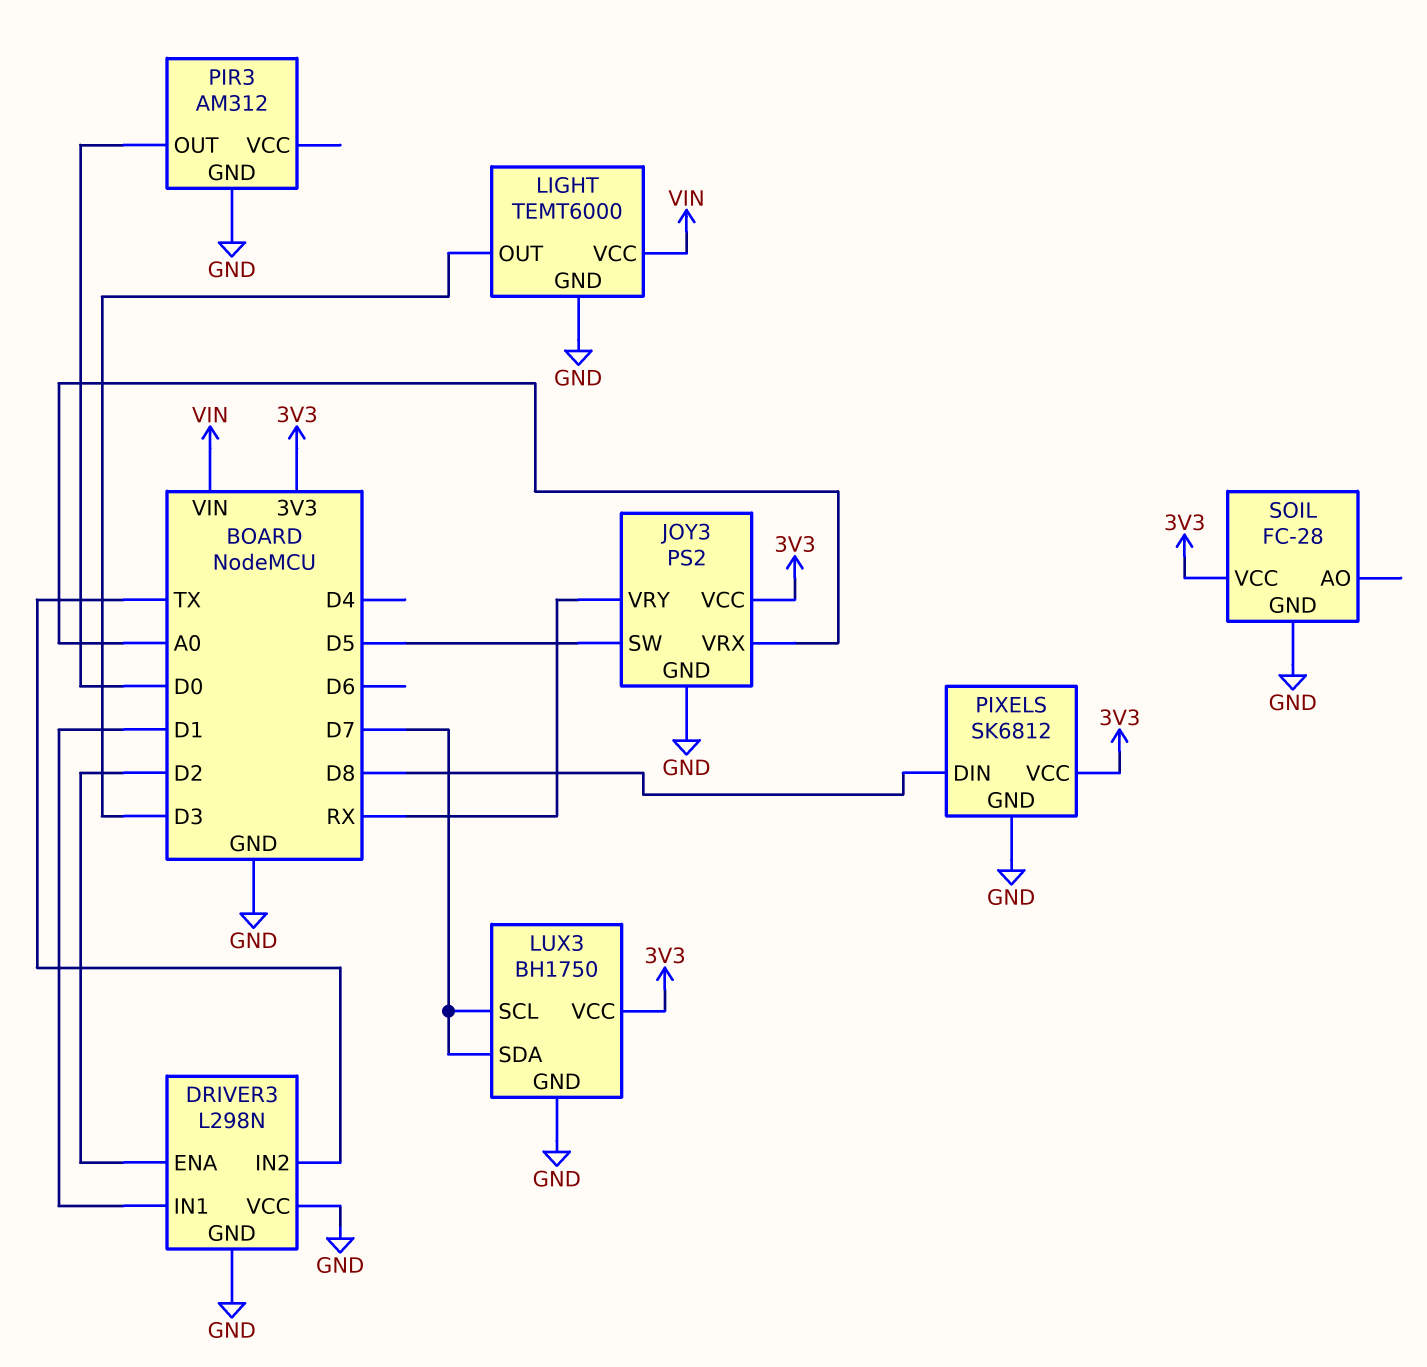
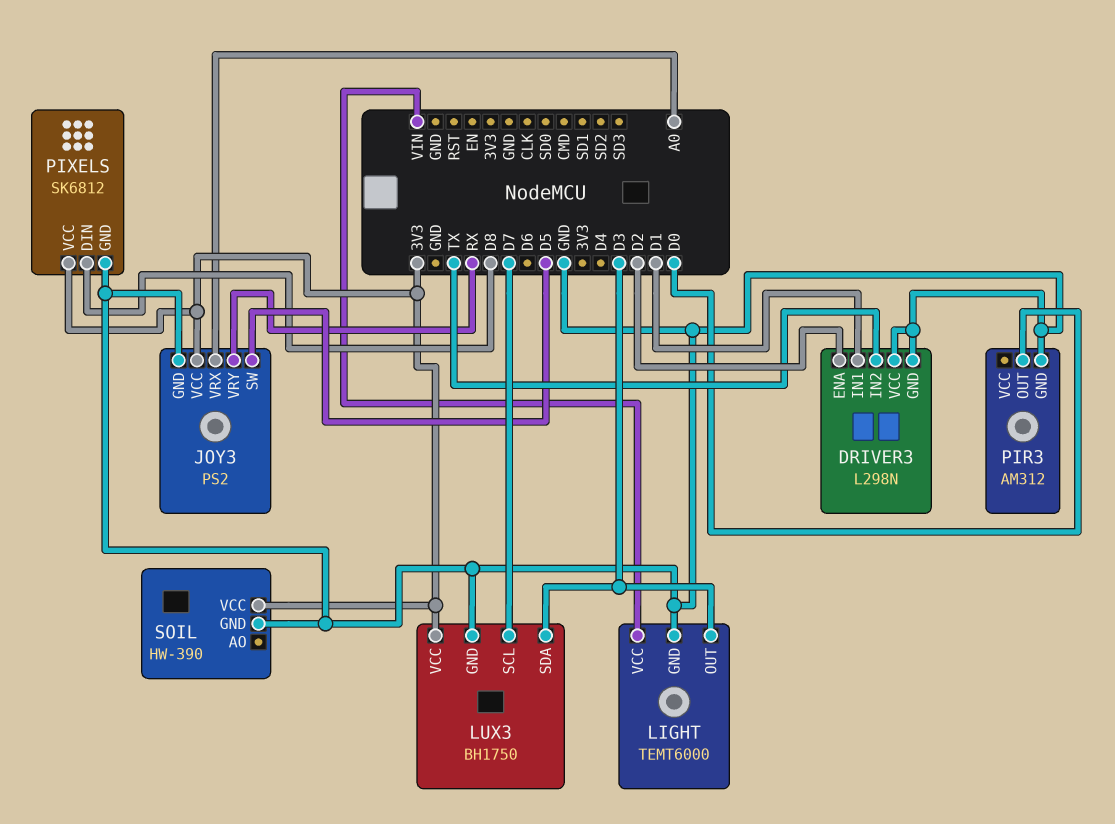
LUX3 pin SDA: D7 -> D3
SOIL: FC-28 -> HW-390

